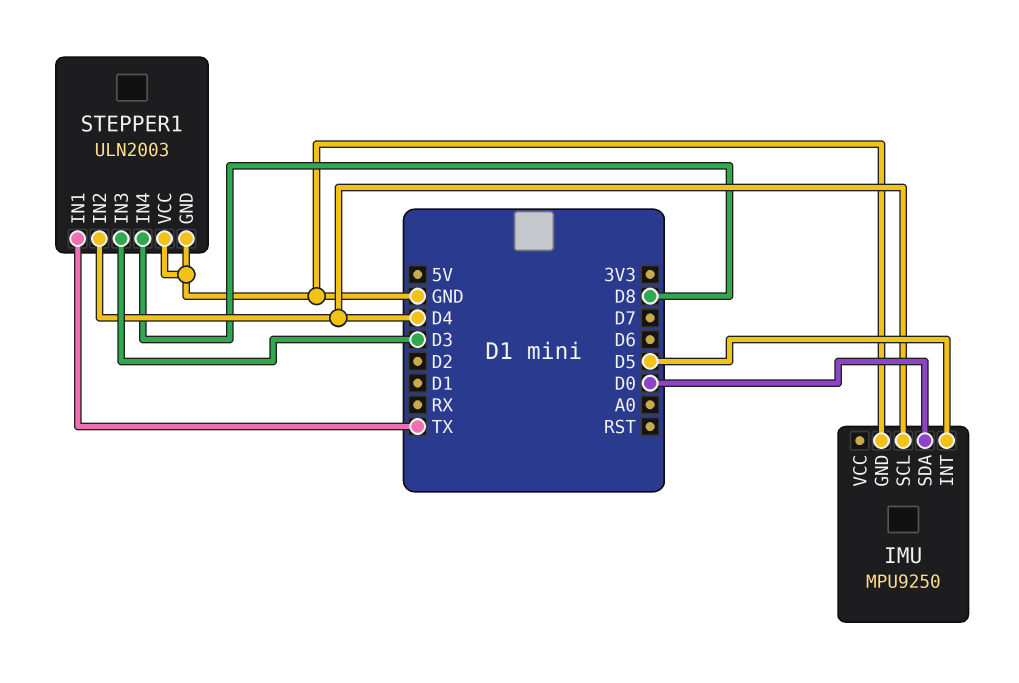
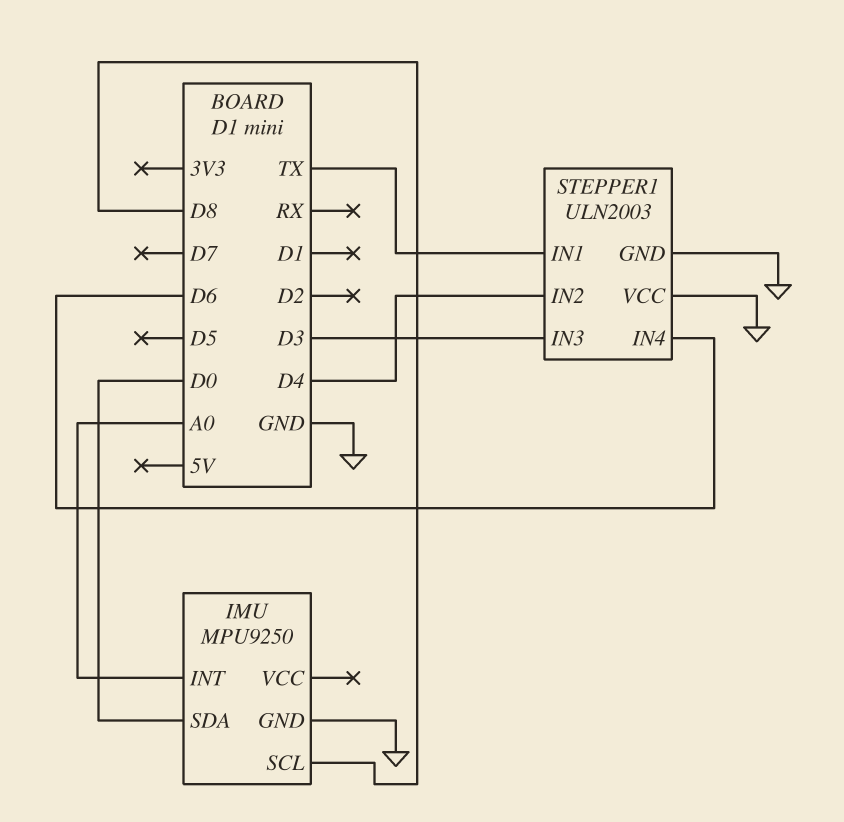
IMU pin INT: D5 -> A0
IMU pin SCL: D4 -> D8
STEPPER1 pin IN4: D8 -> D6

